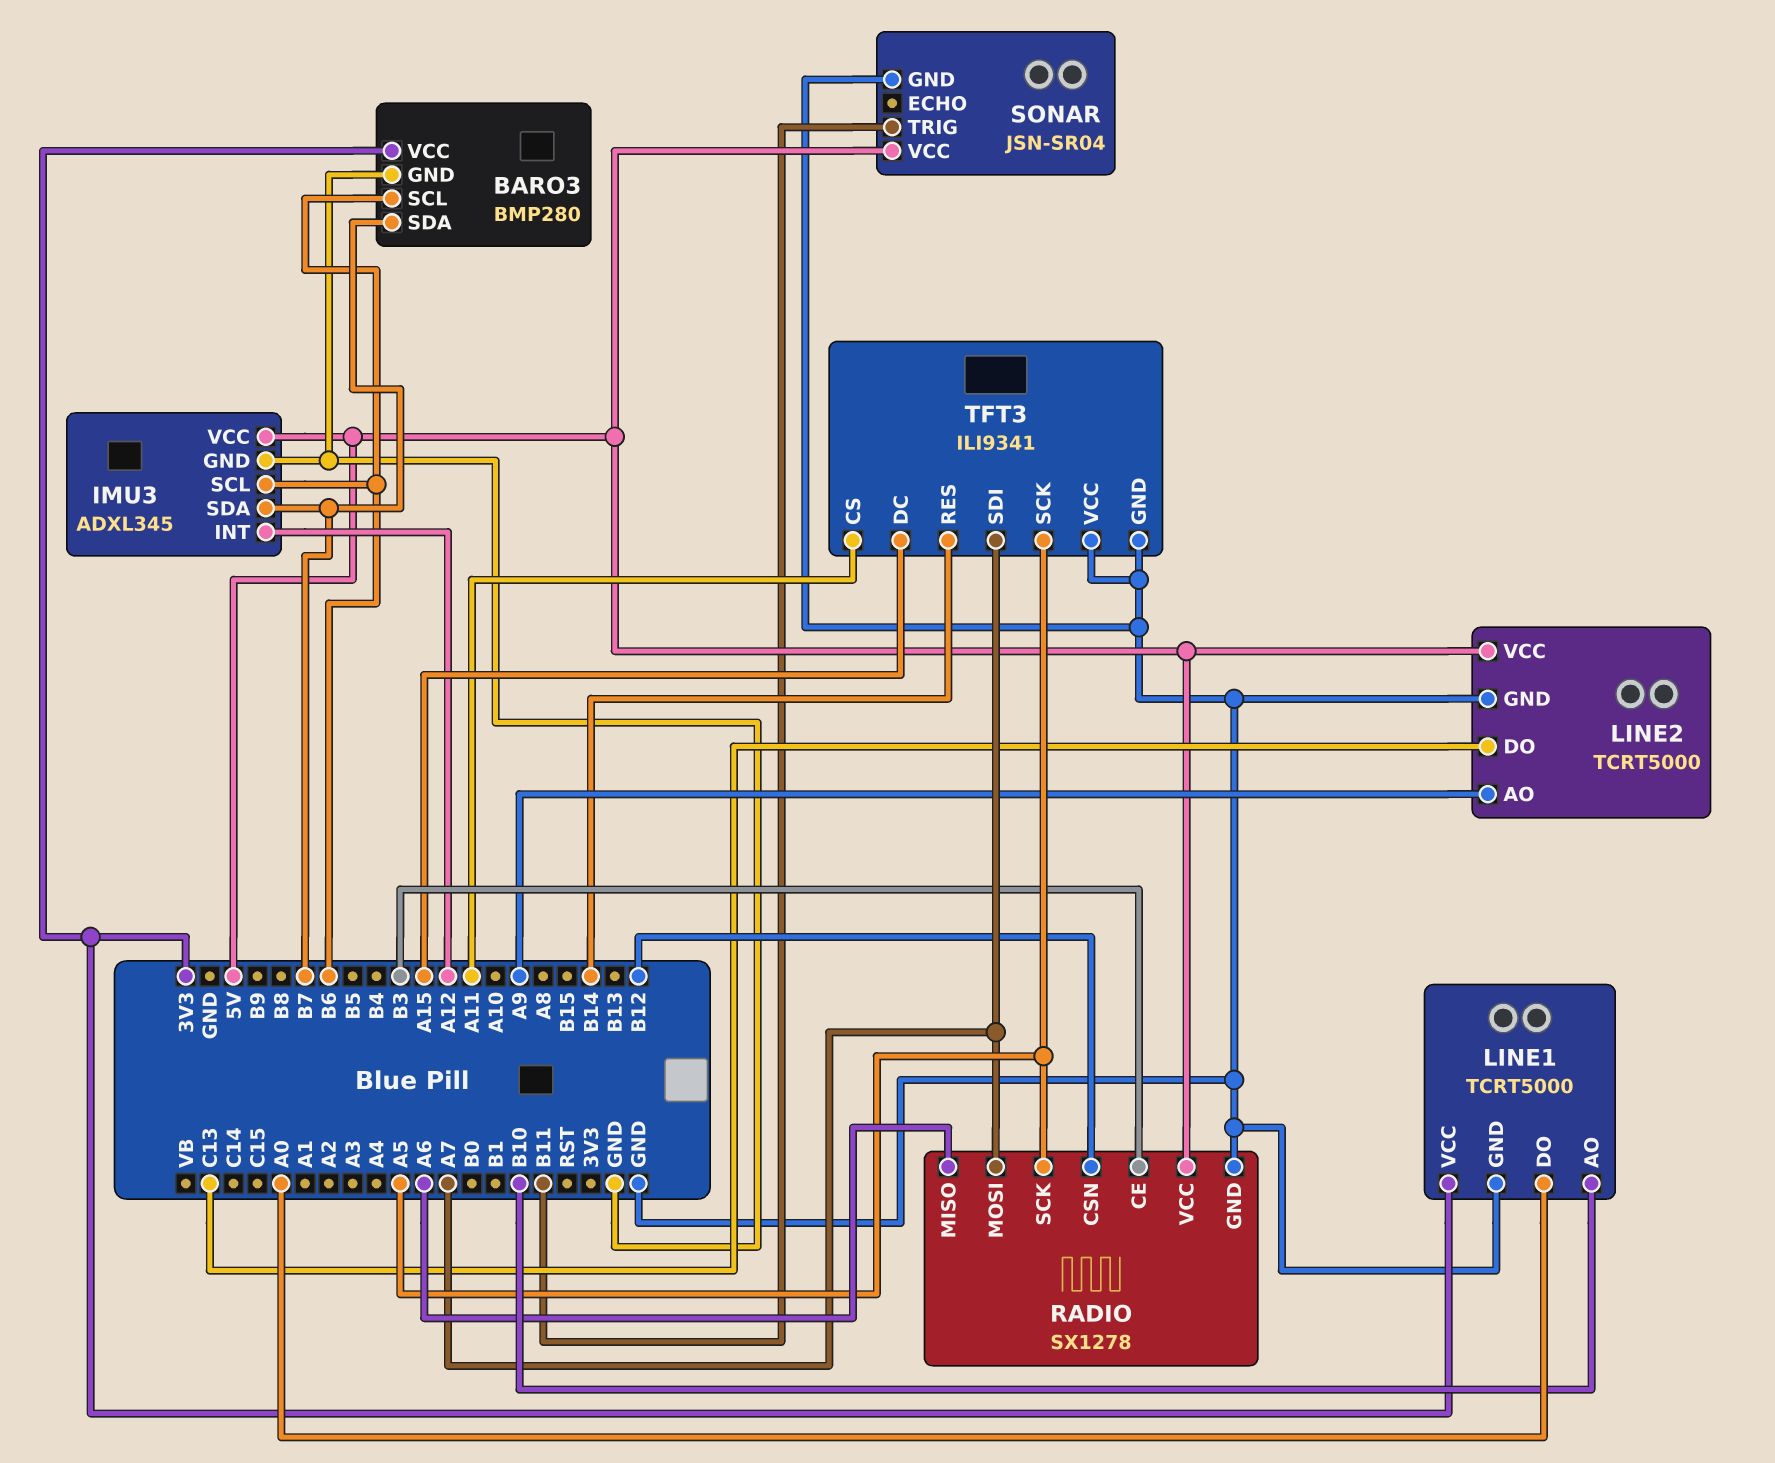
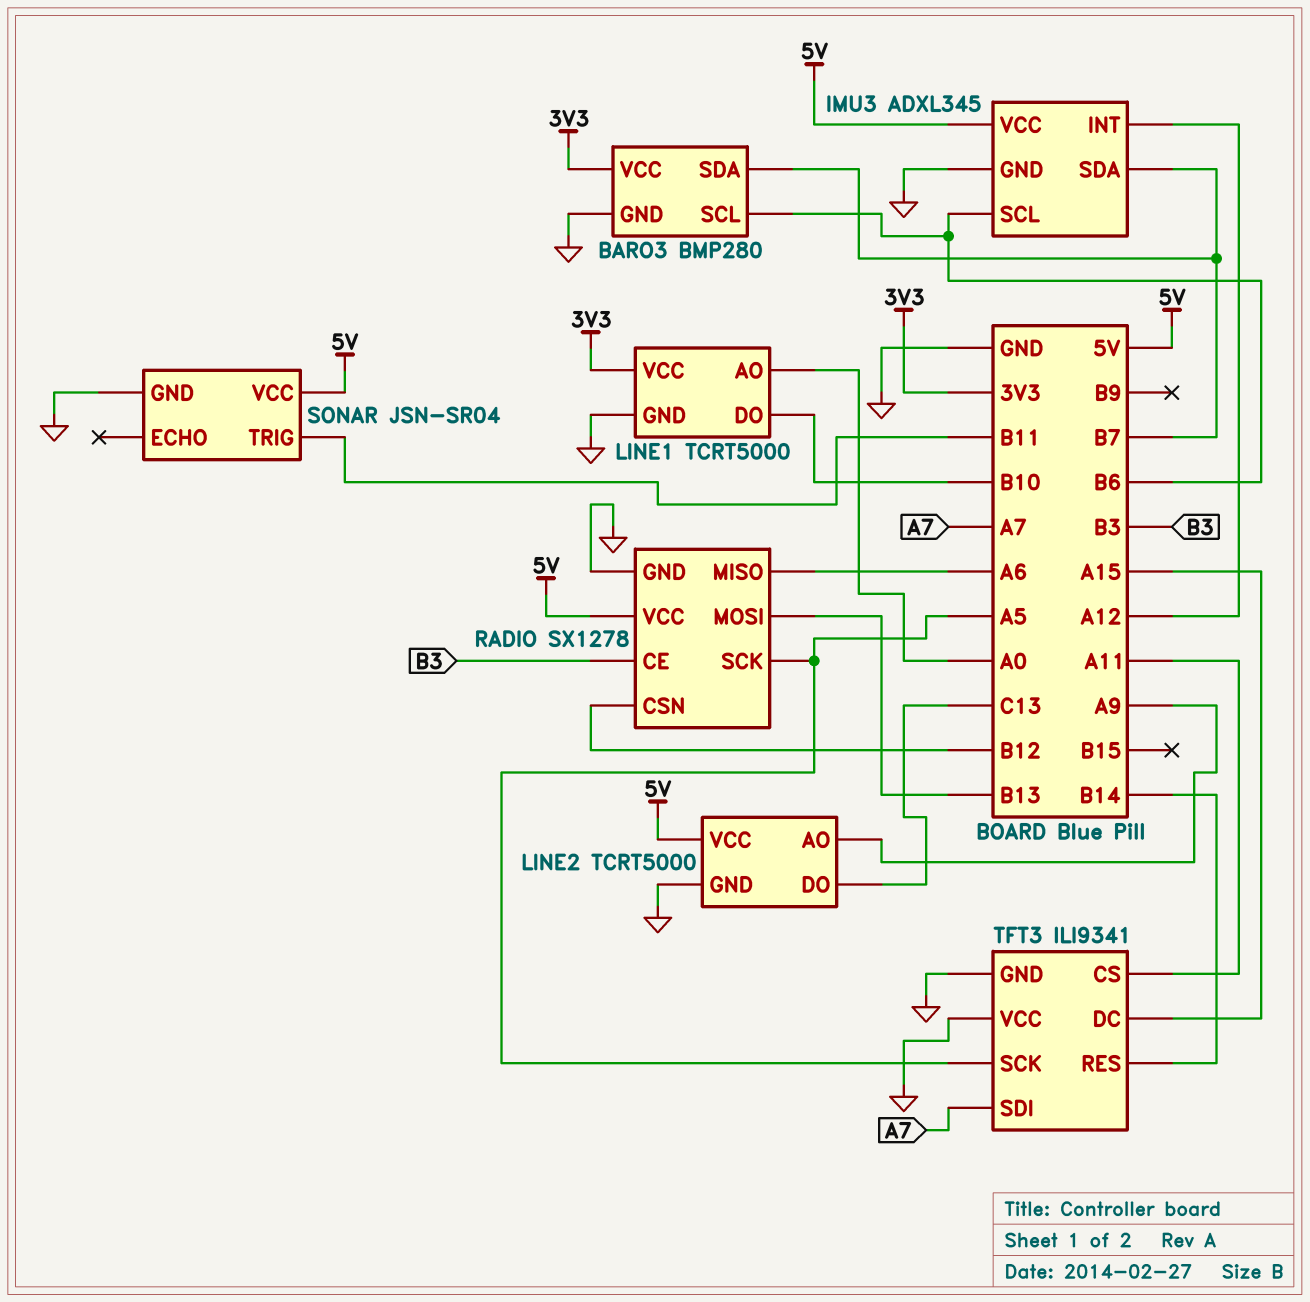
LINE1 pin AO: B10 -> A0
LINE1 pin DO: A0 -> B10
RADIO pin MOSI: A7 -> B13

